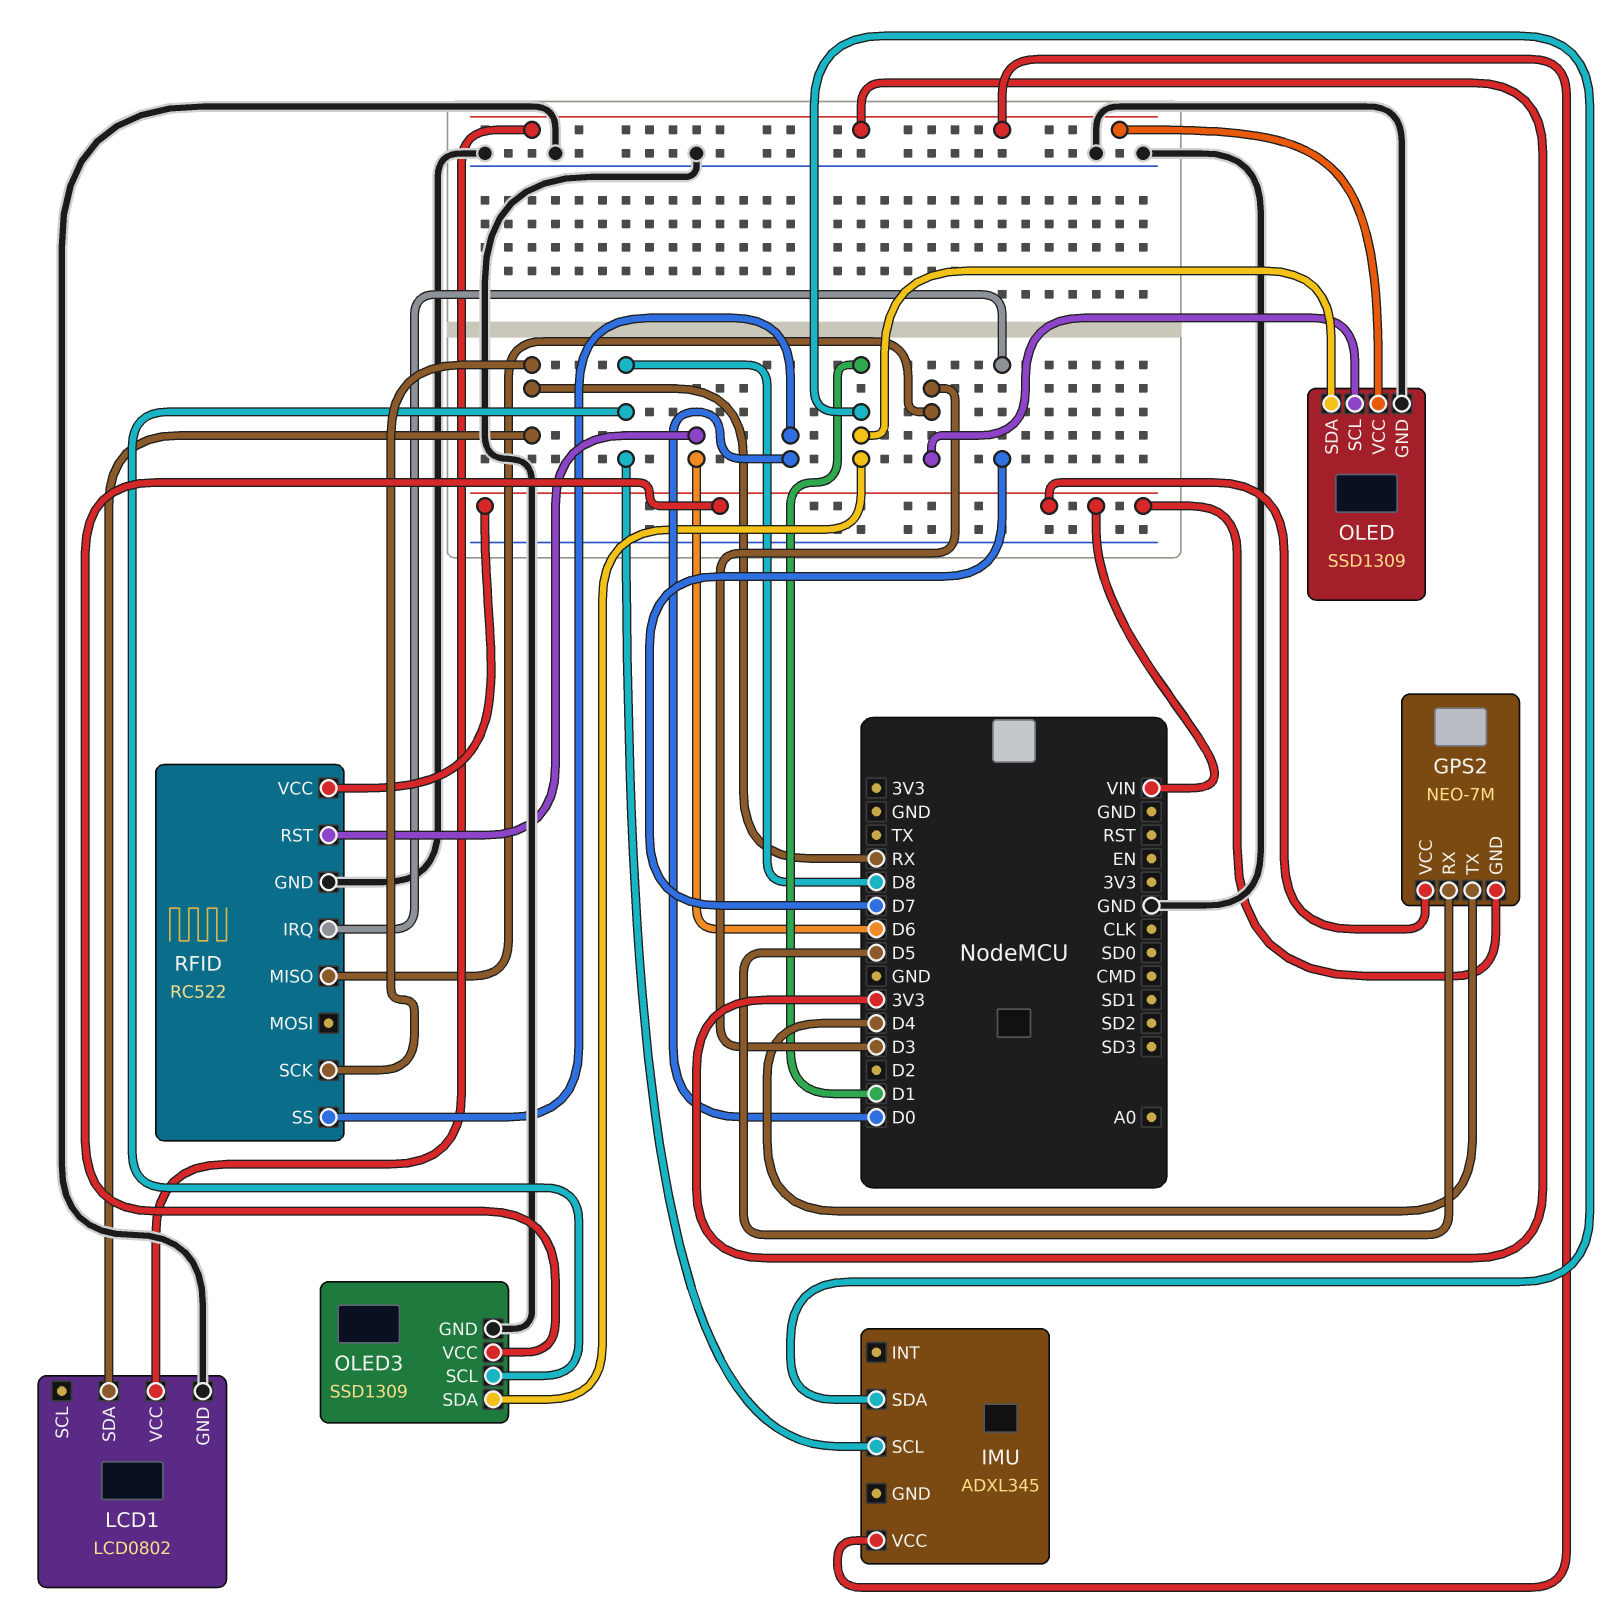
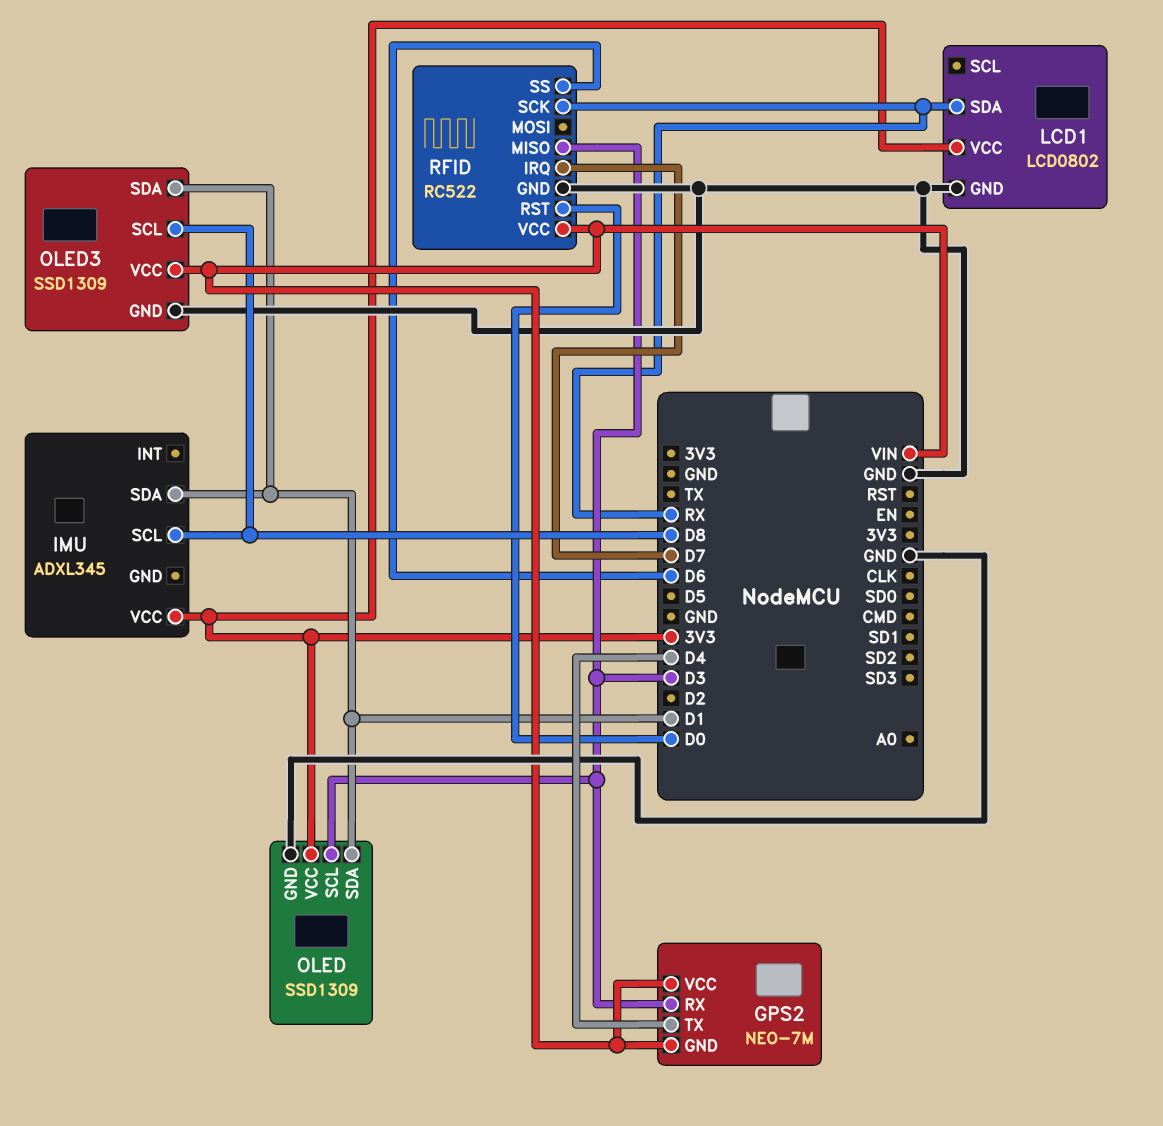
GPS2 pin RX: D5 -> D3
RFID pin RST: D6 -> D0
RFID pin SS: D0 -> D6

